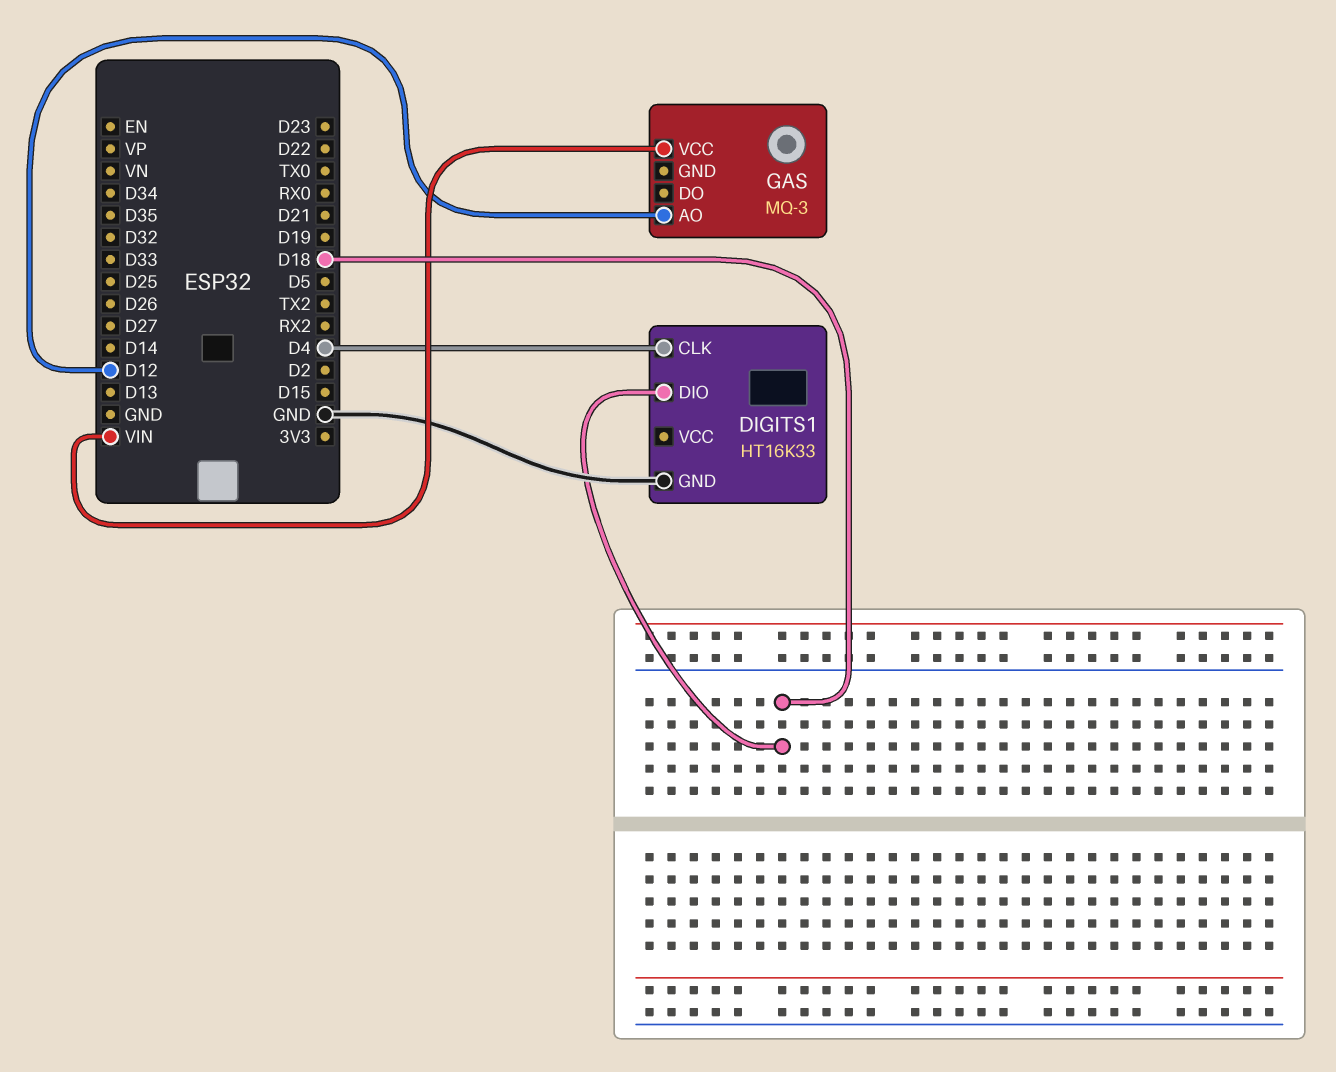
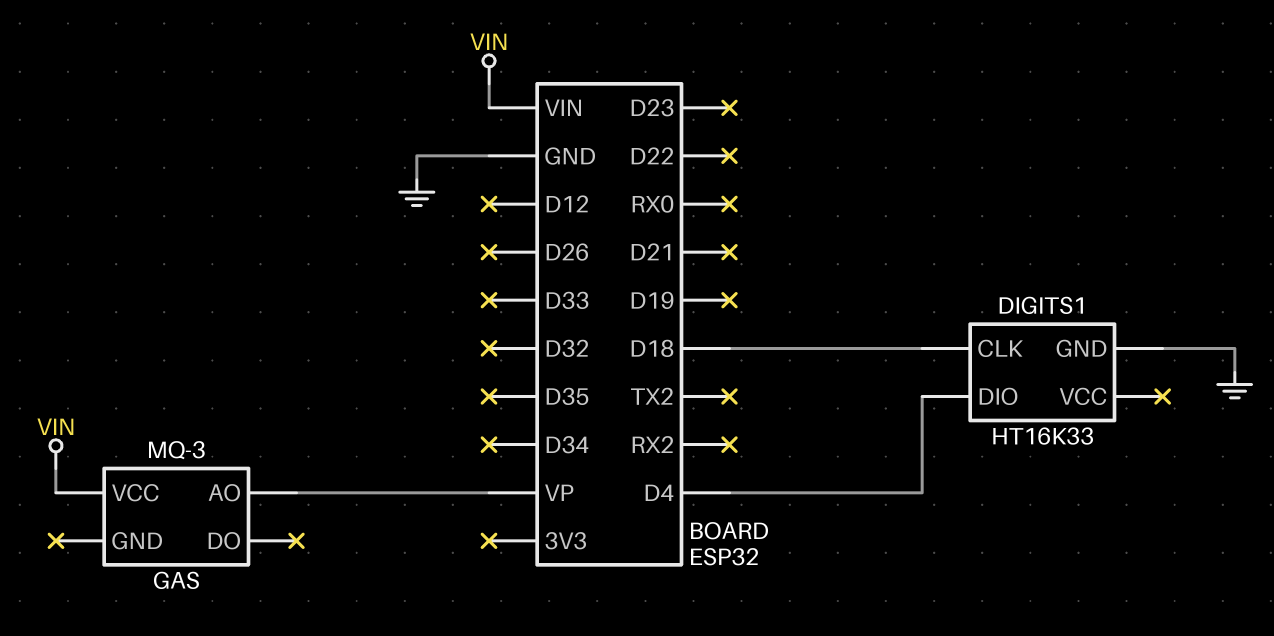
DIGITS1 pin CLK: D4 -> D18
DIGITS1 pin DIO: D18 -> D4
GAS pin AO: D12 -> VP

